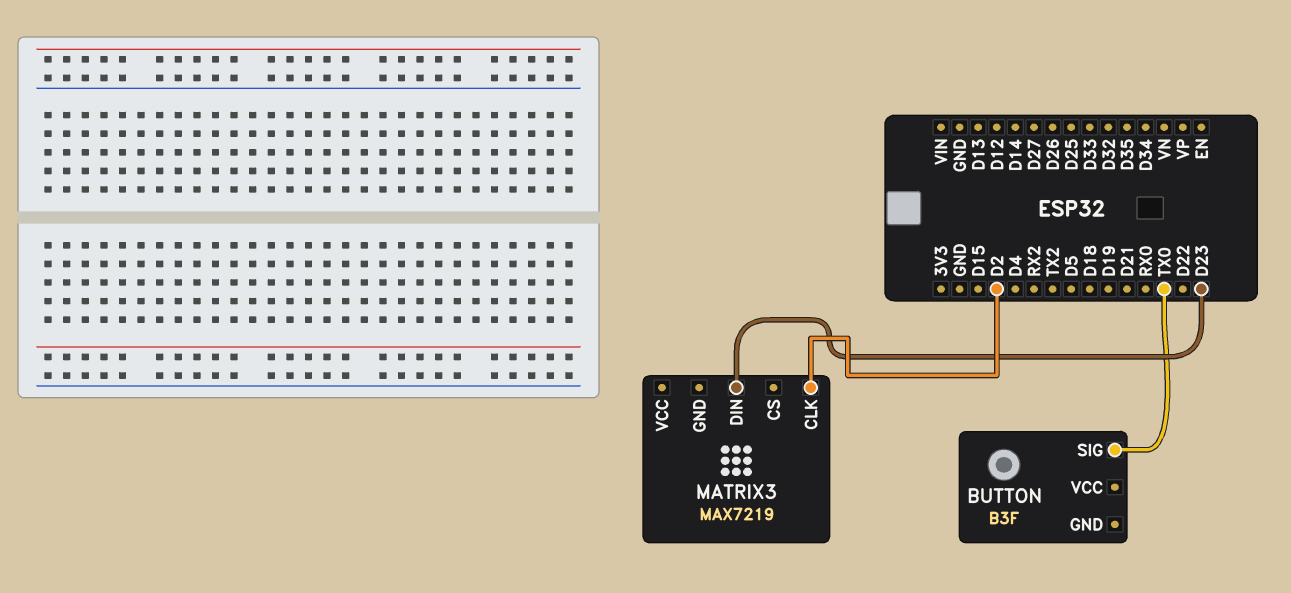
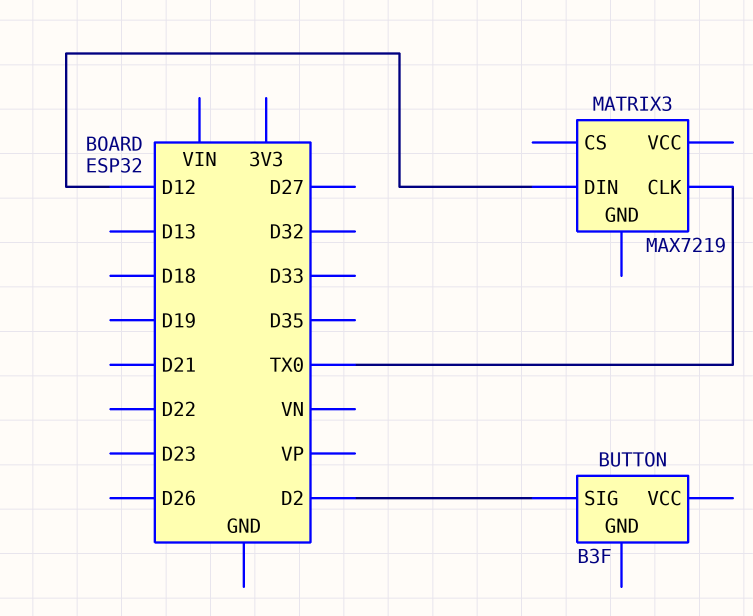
BUTTON pin SIG: TX0 -> D2
MATRIX3 pin CLK: D2 -> TX0
MATRIX3 pin DIN: D23 -> D12

